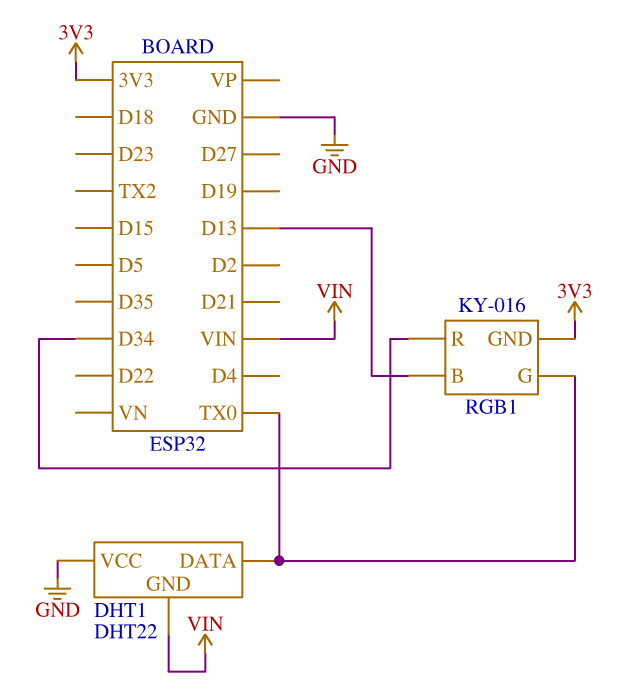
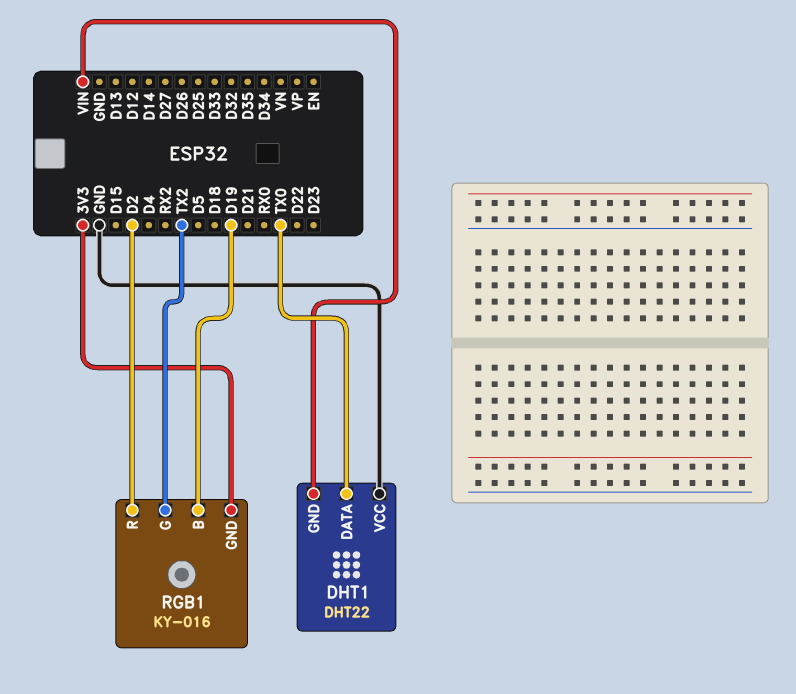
RGB1 pin B: D13 -> D19
RGB1 pin G: TX0 -> TX2
RGB1 pin R: D34 -> D2

